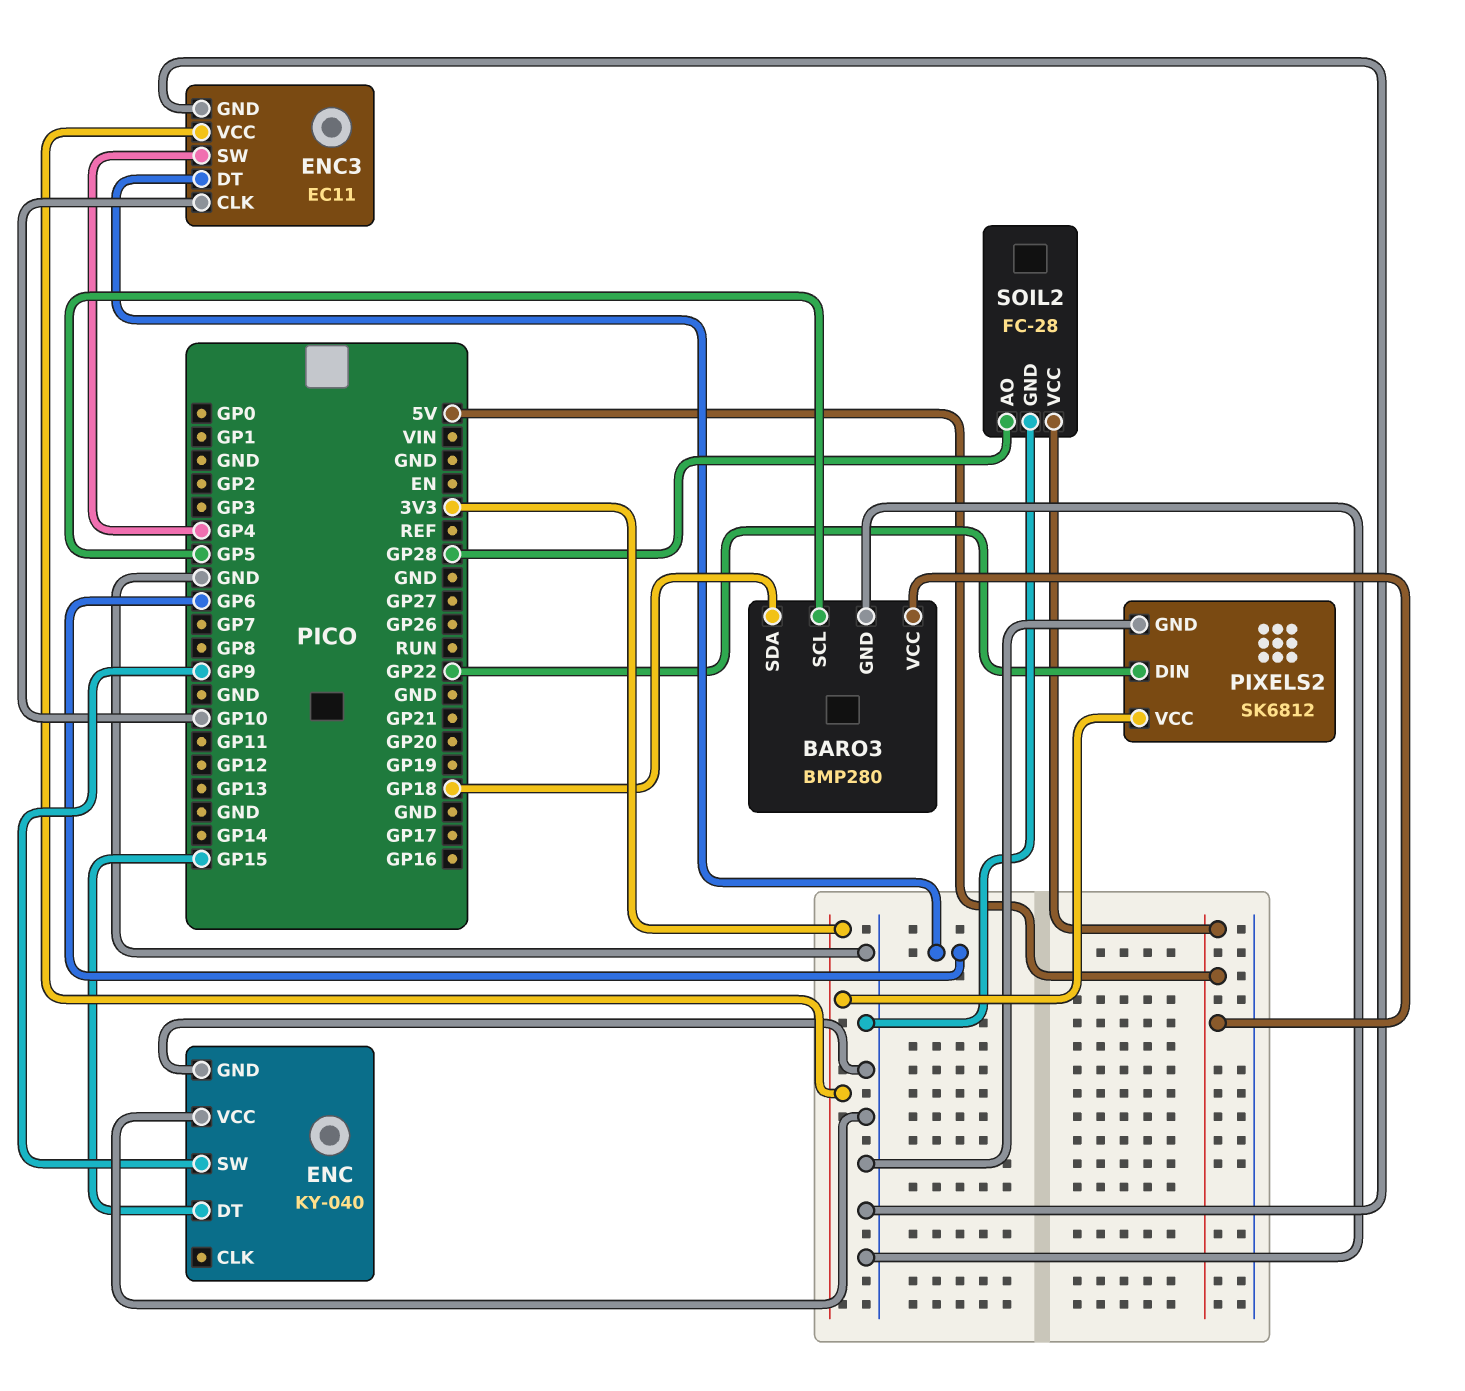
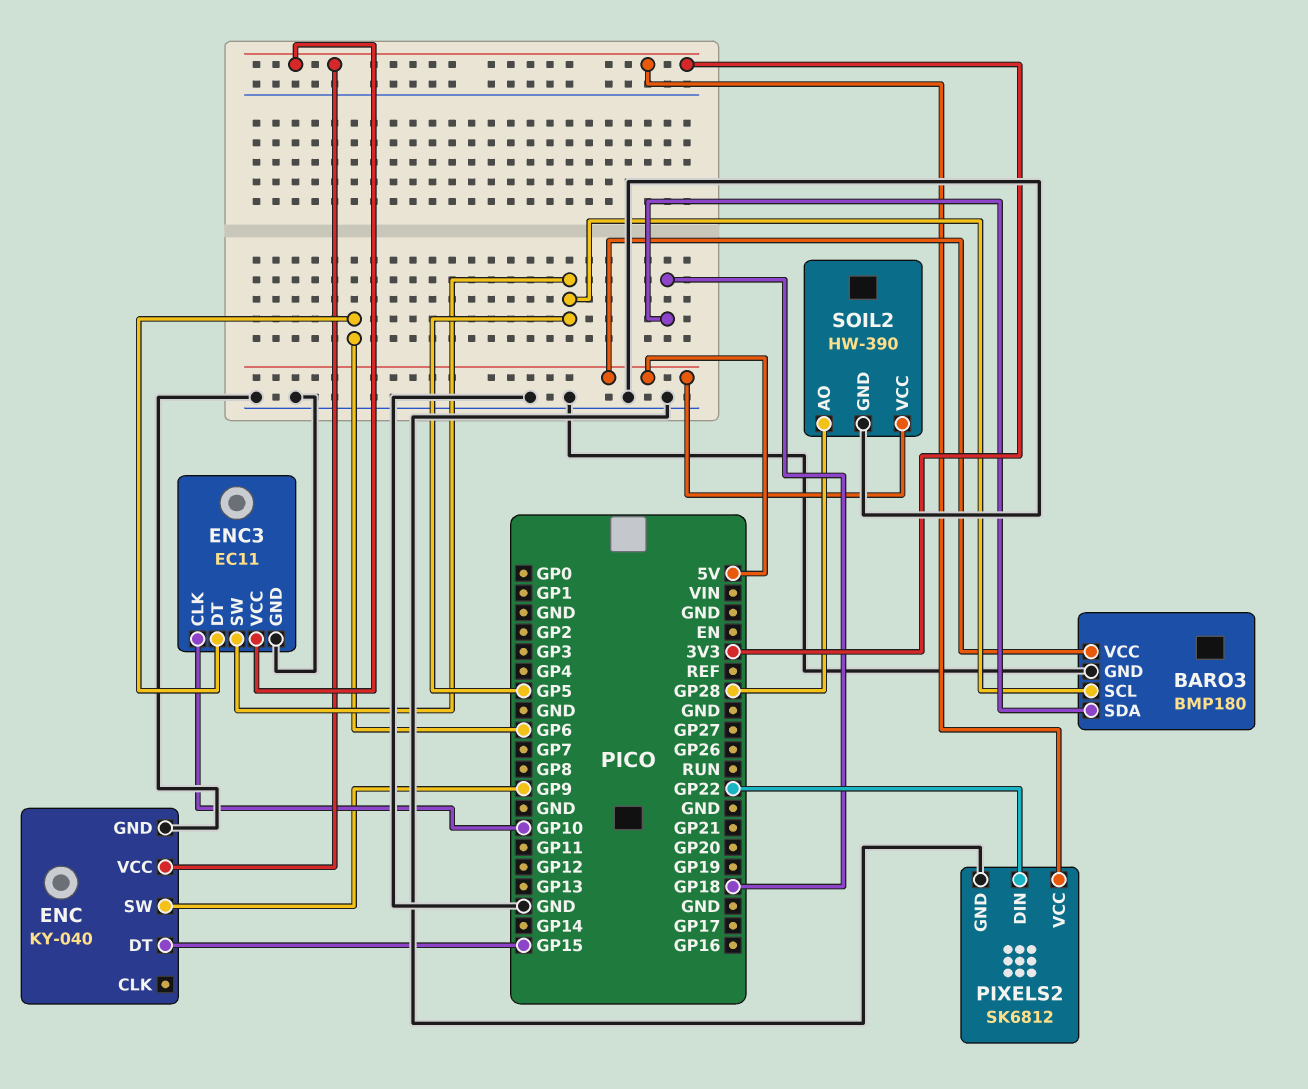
BARO3: BMP280 -> BMP180
ENC pin VCC: GND -> 3V3
ENC3 pin SW: GP4 -> GP5
SOIL2: FC-28 -> HW-390

